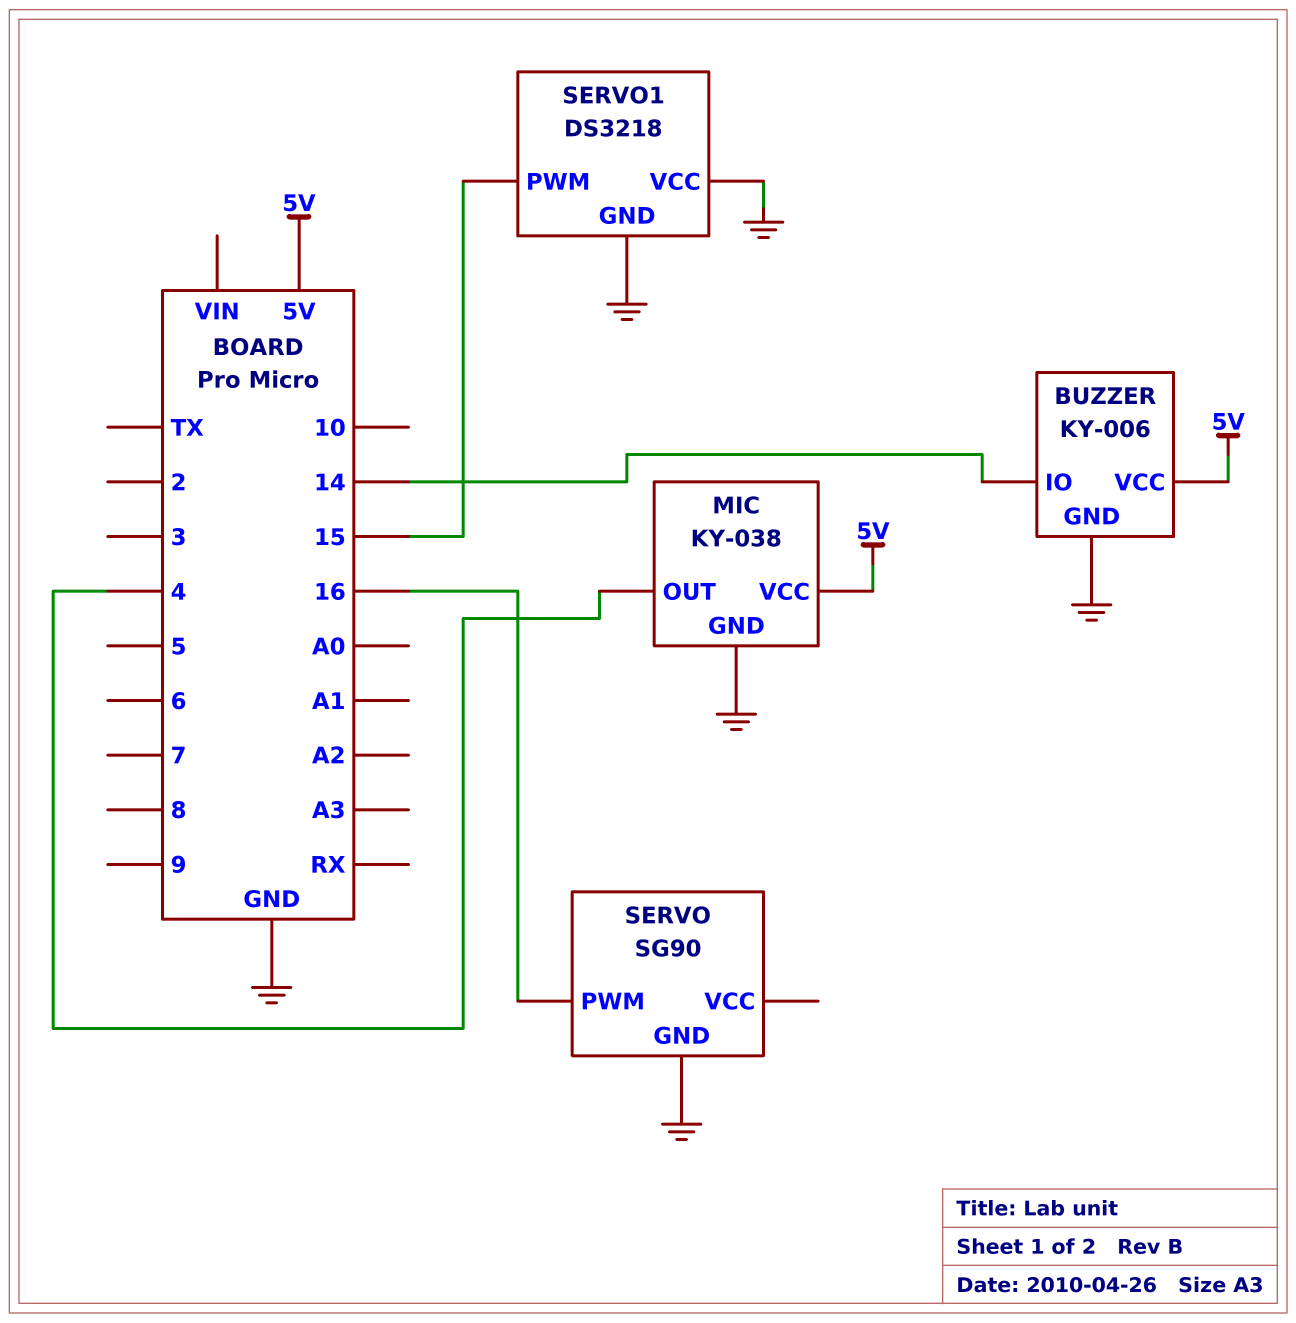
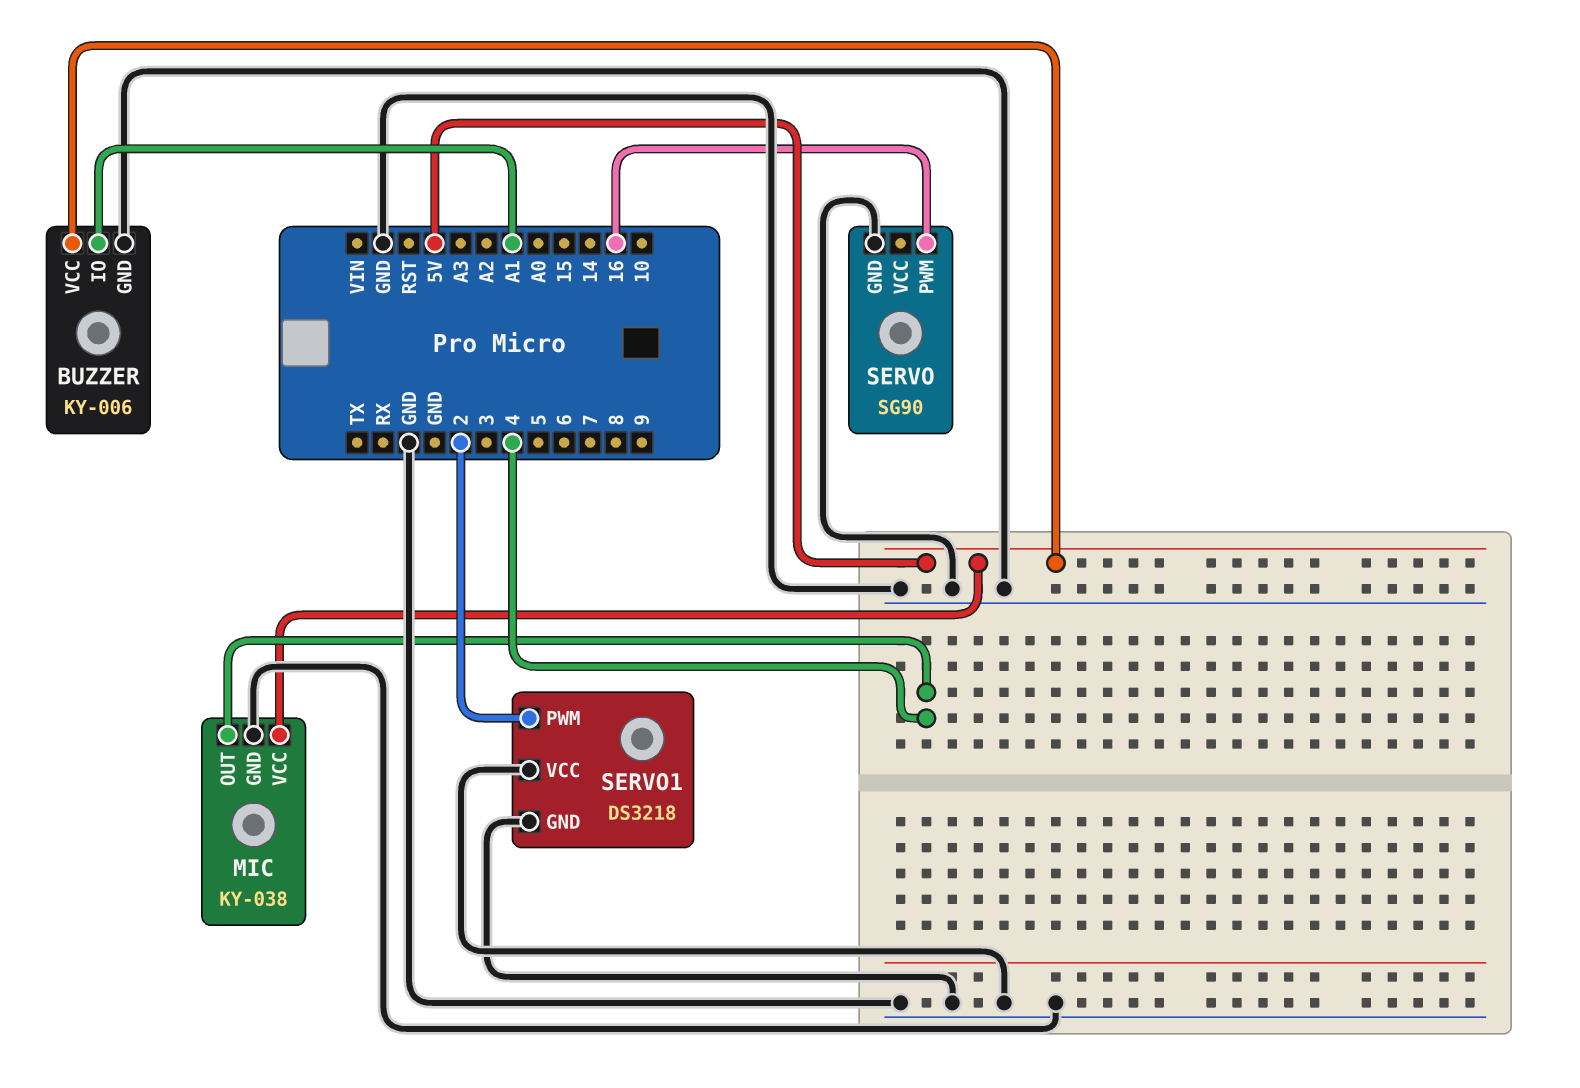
BUZZER pin IO: 14 -> A1
SERVO1 pin PWM: 15 -> 2

